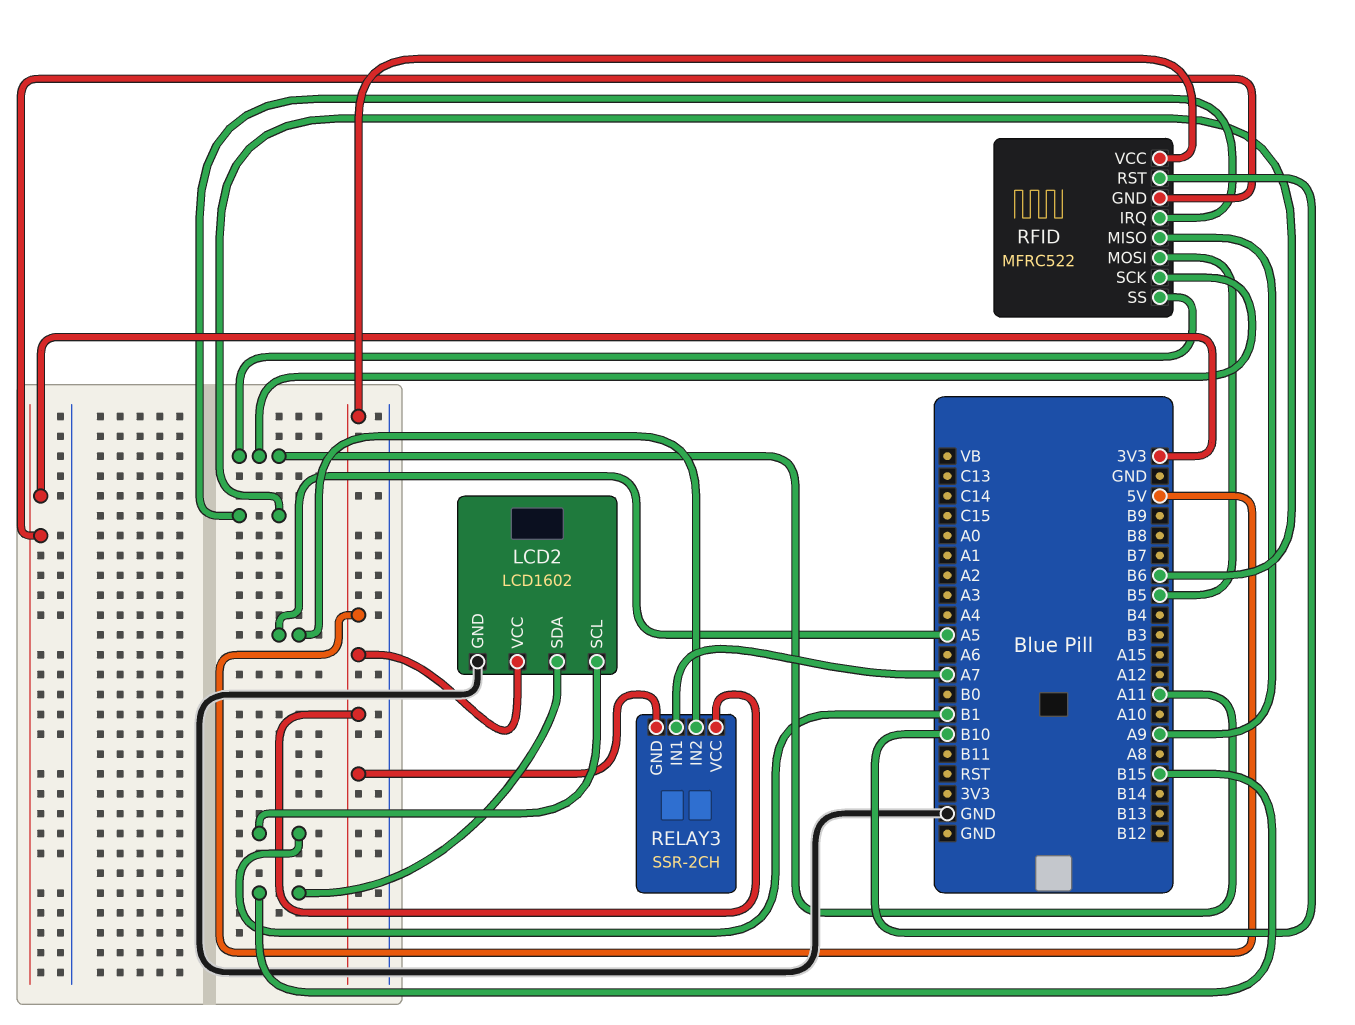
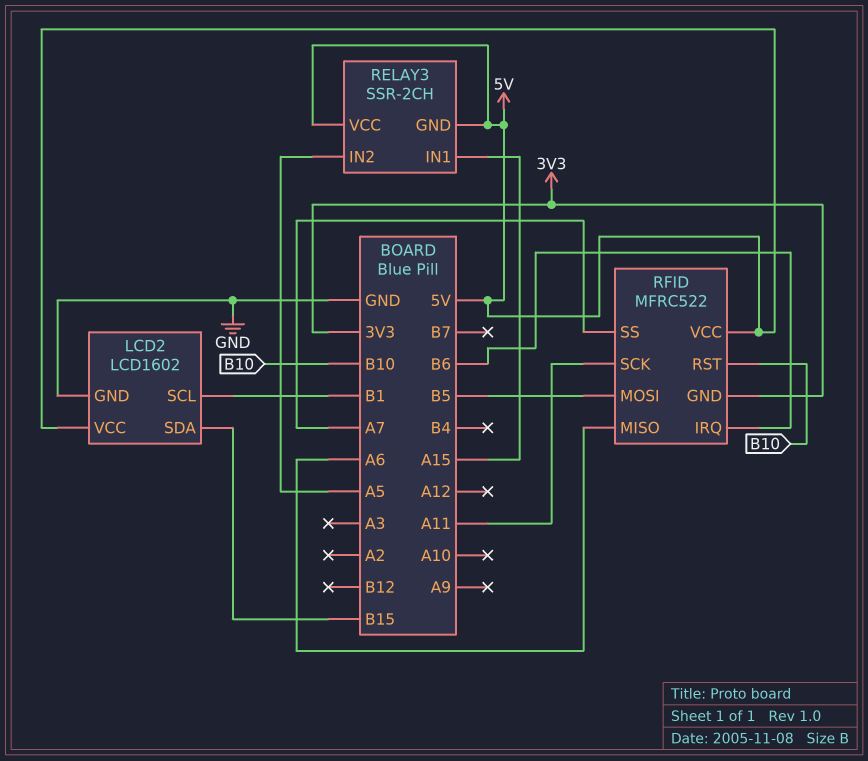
RELAY3 pin IN1: A7 -> A15
RFID pin MISO: A9 -> A6
RFID pin SS: A11 -> A7

